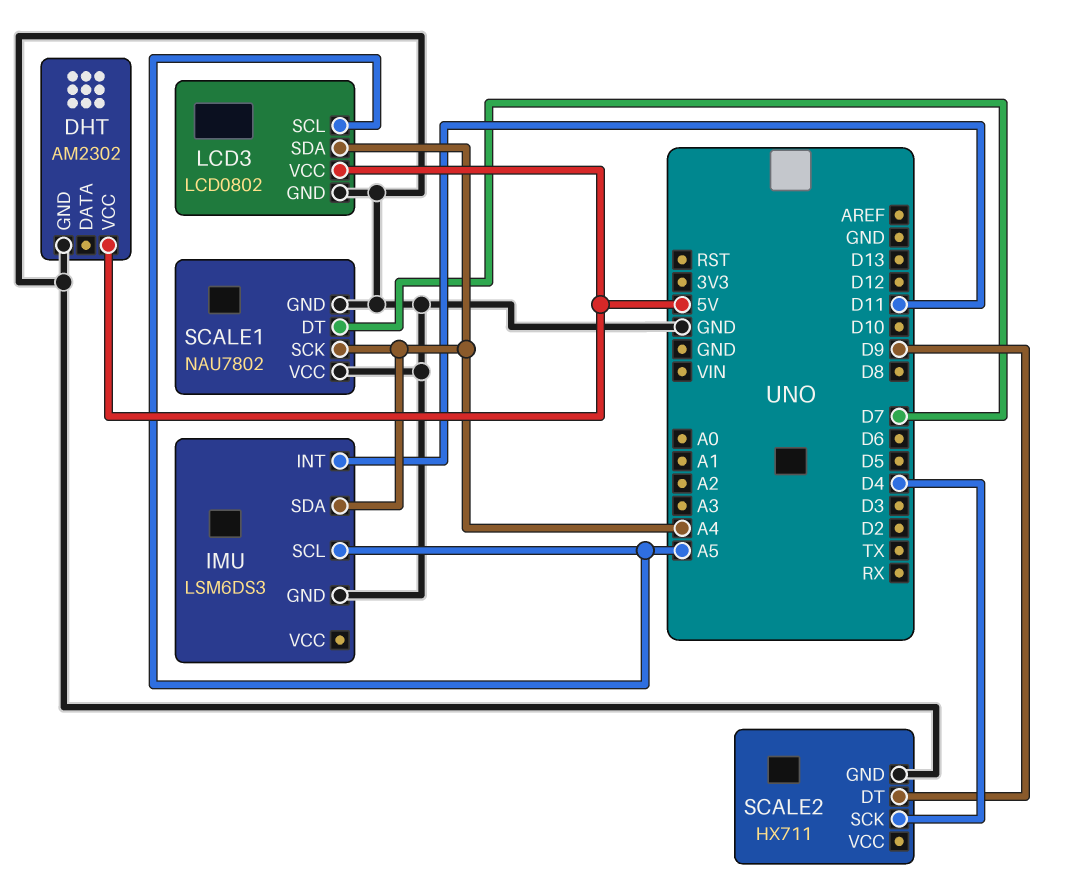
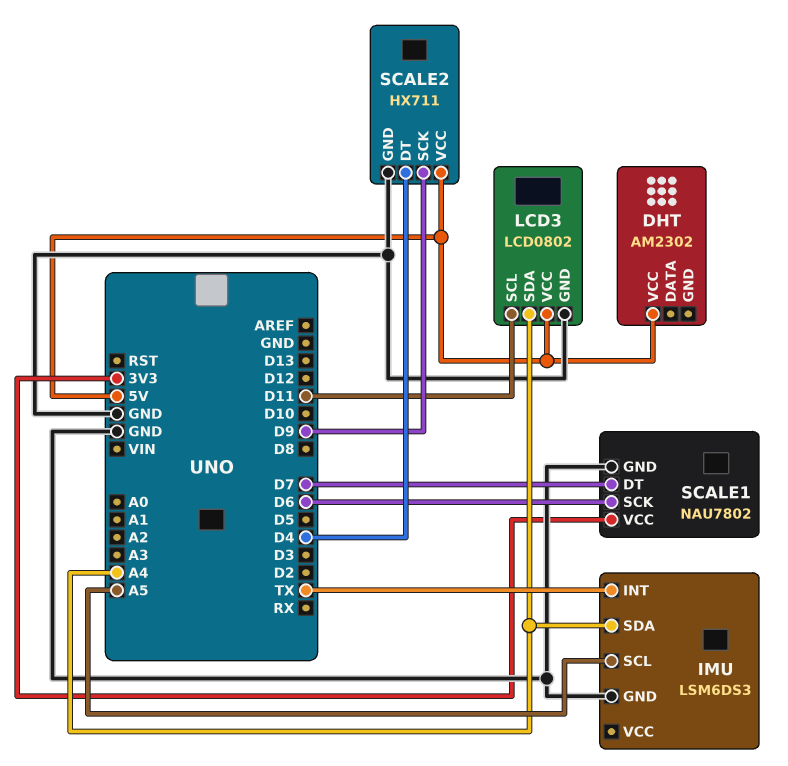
DHT pin GND: GND -> none
IMU pin INT: D11 -> TX
LCD3 pin SCL: A5 -> D11
SCALE1 pin SCK: A4 -> D6
SCALE1 pin VCC: GND -> 3V3
SCALE2 pin DT: D9 -> D4
SCALE2 pin SCK: D4 -> D9
SCALE2 pin VCC: none -> 5V

